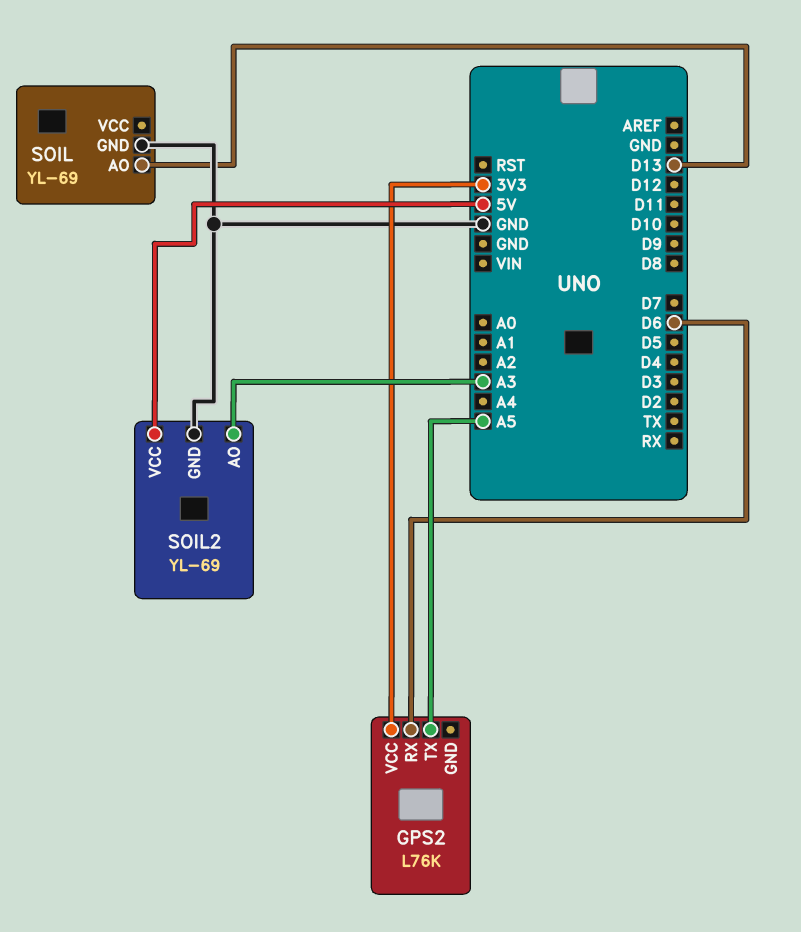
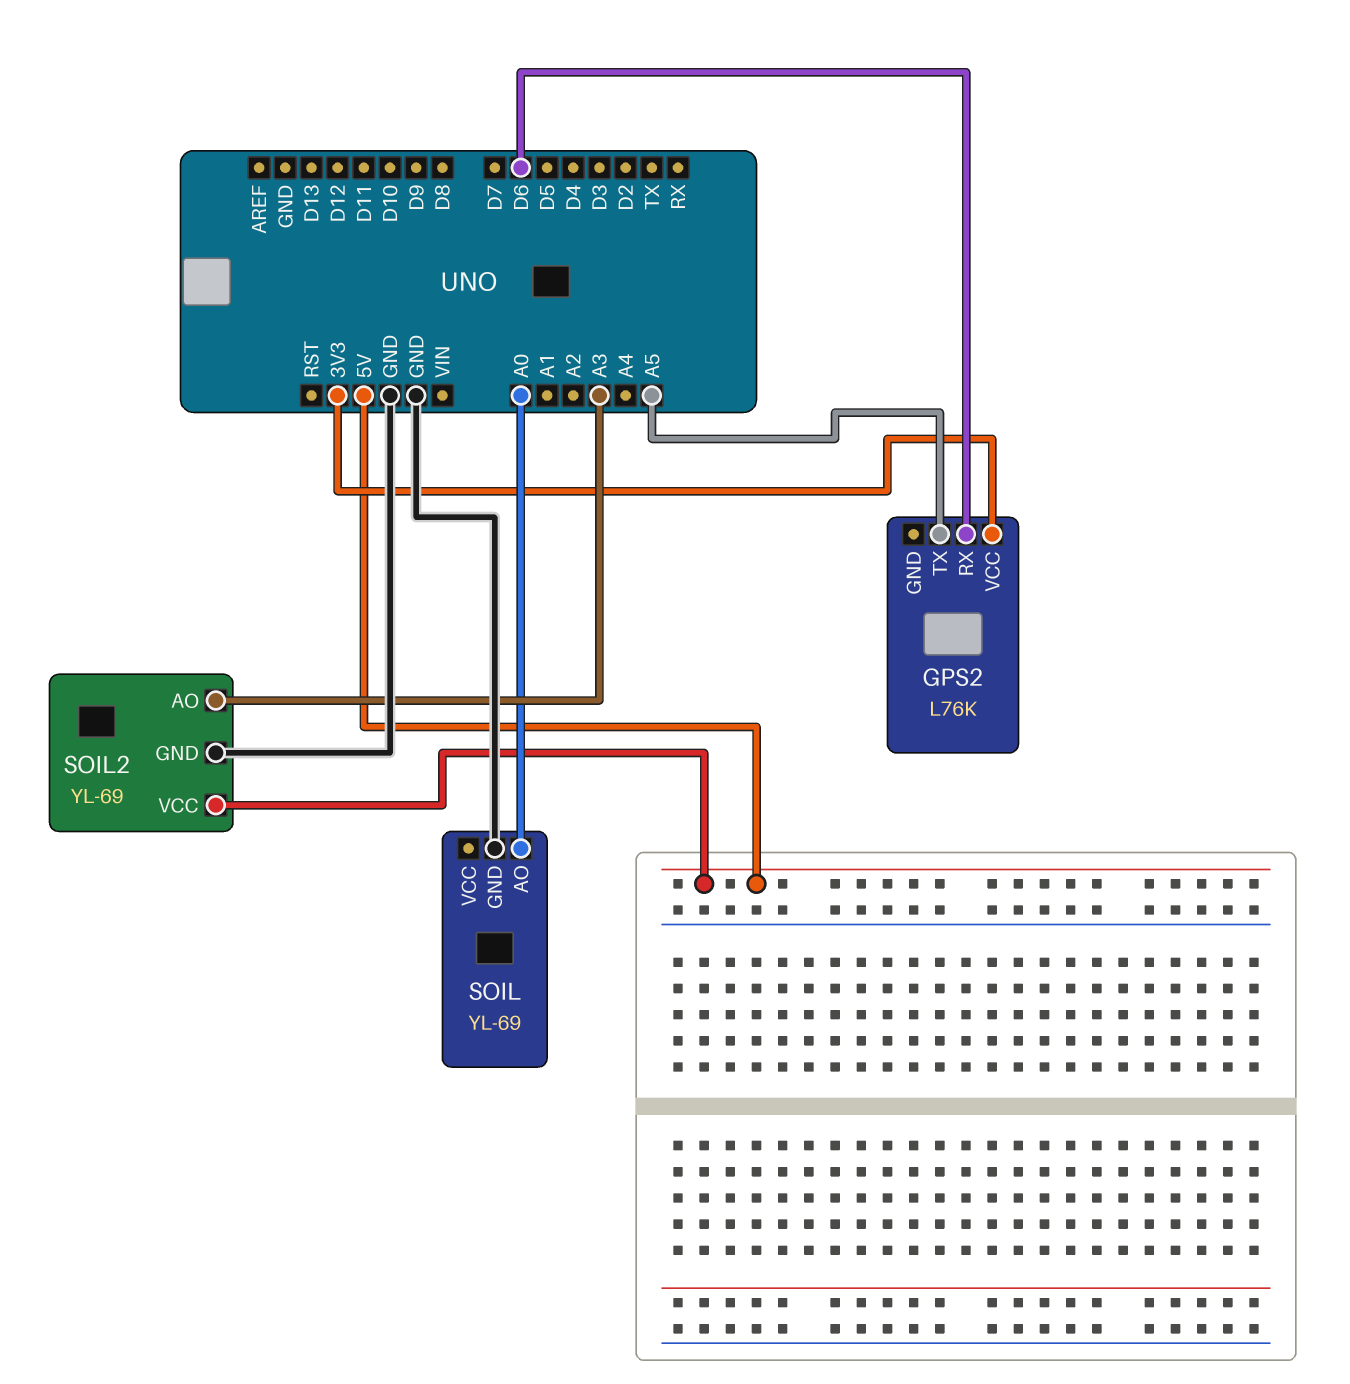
SOIL pin AO: D13 -> A0

